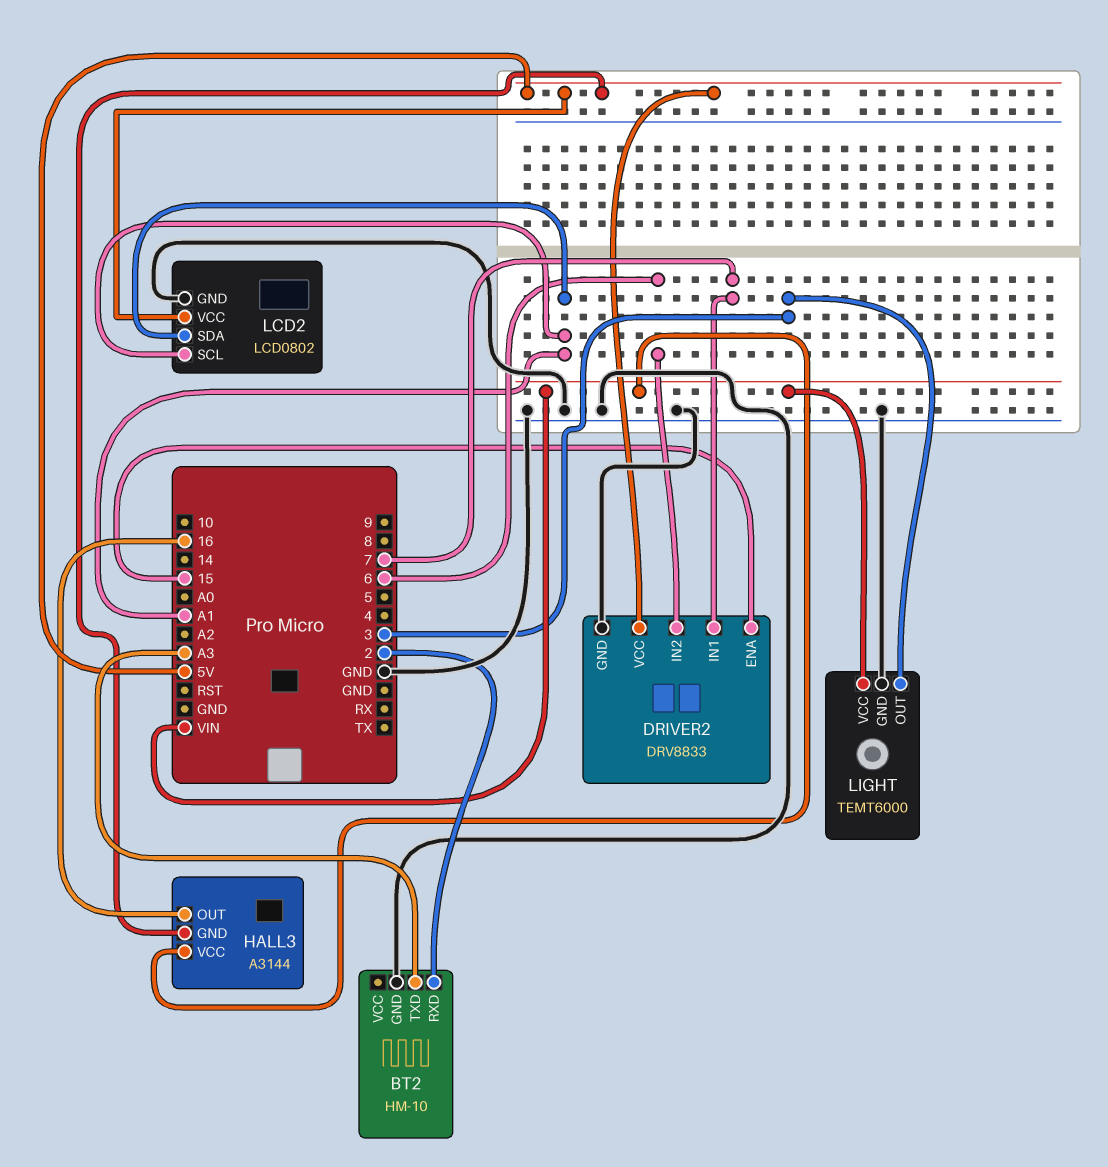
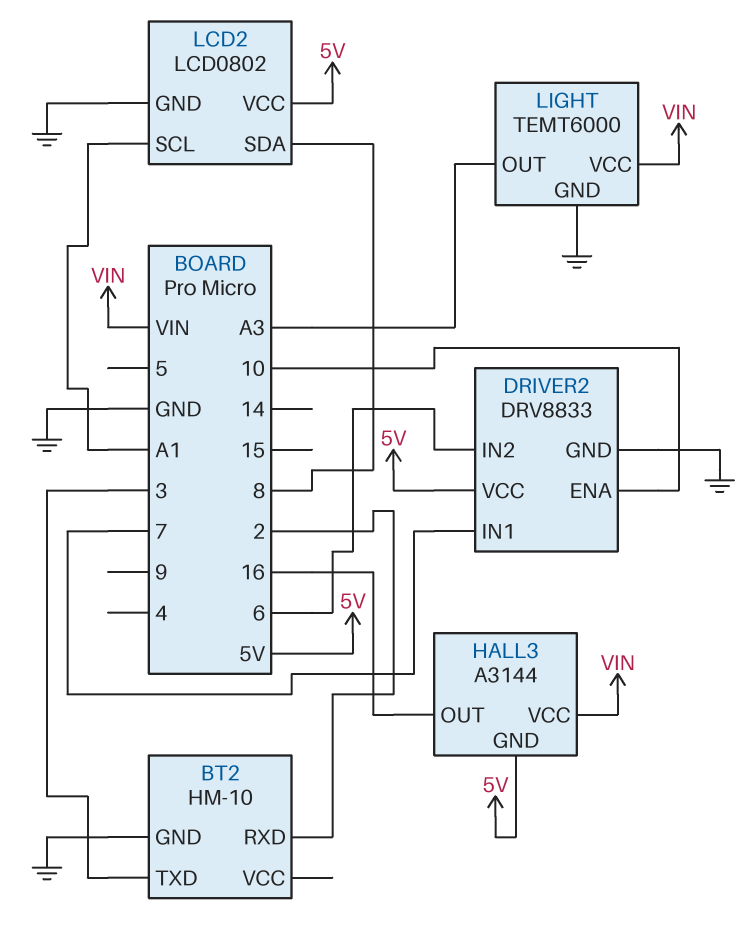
BT2 pin TXD: A3 -> 3
DRIVER2 pin ENA: 15 -> 10
LCD2 pin SDA: A1 -> 8
LIGHT pin OUT: 3 -> A3

